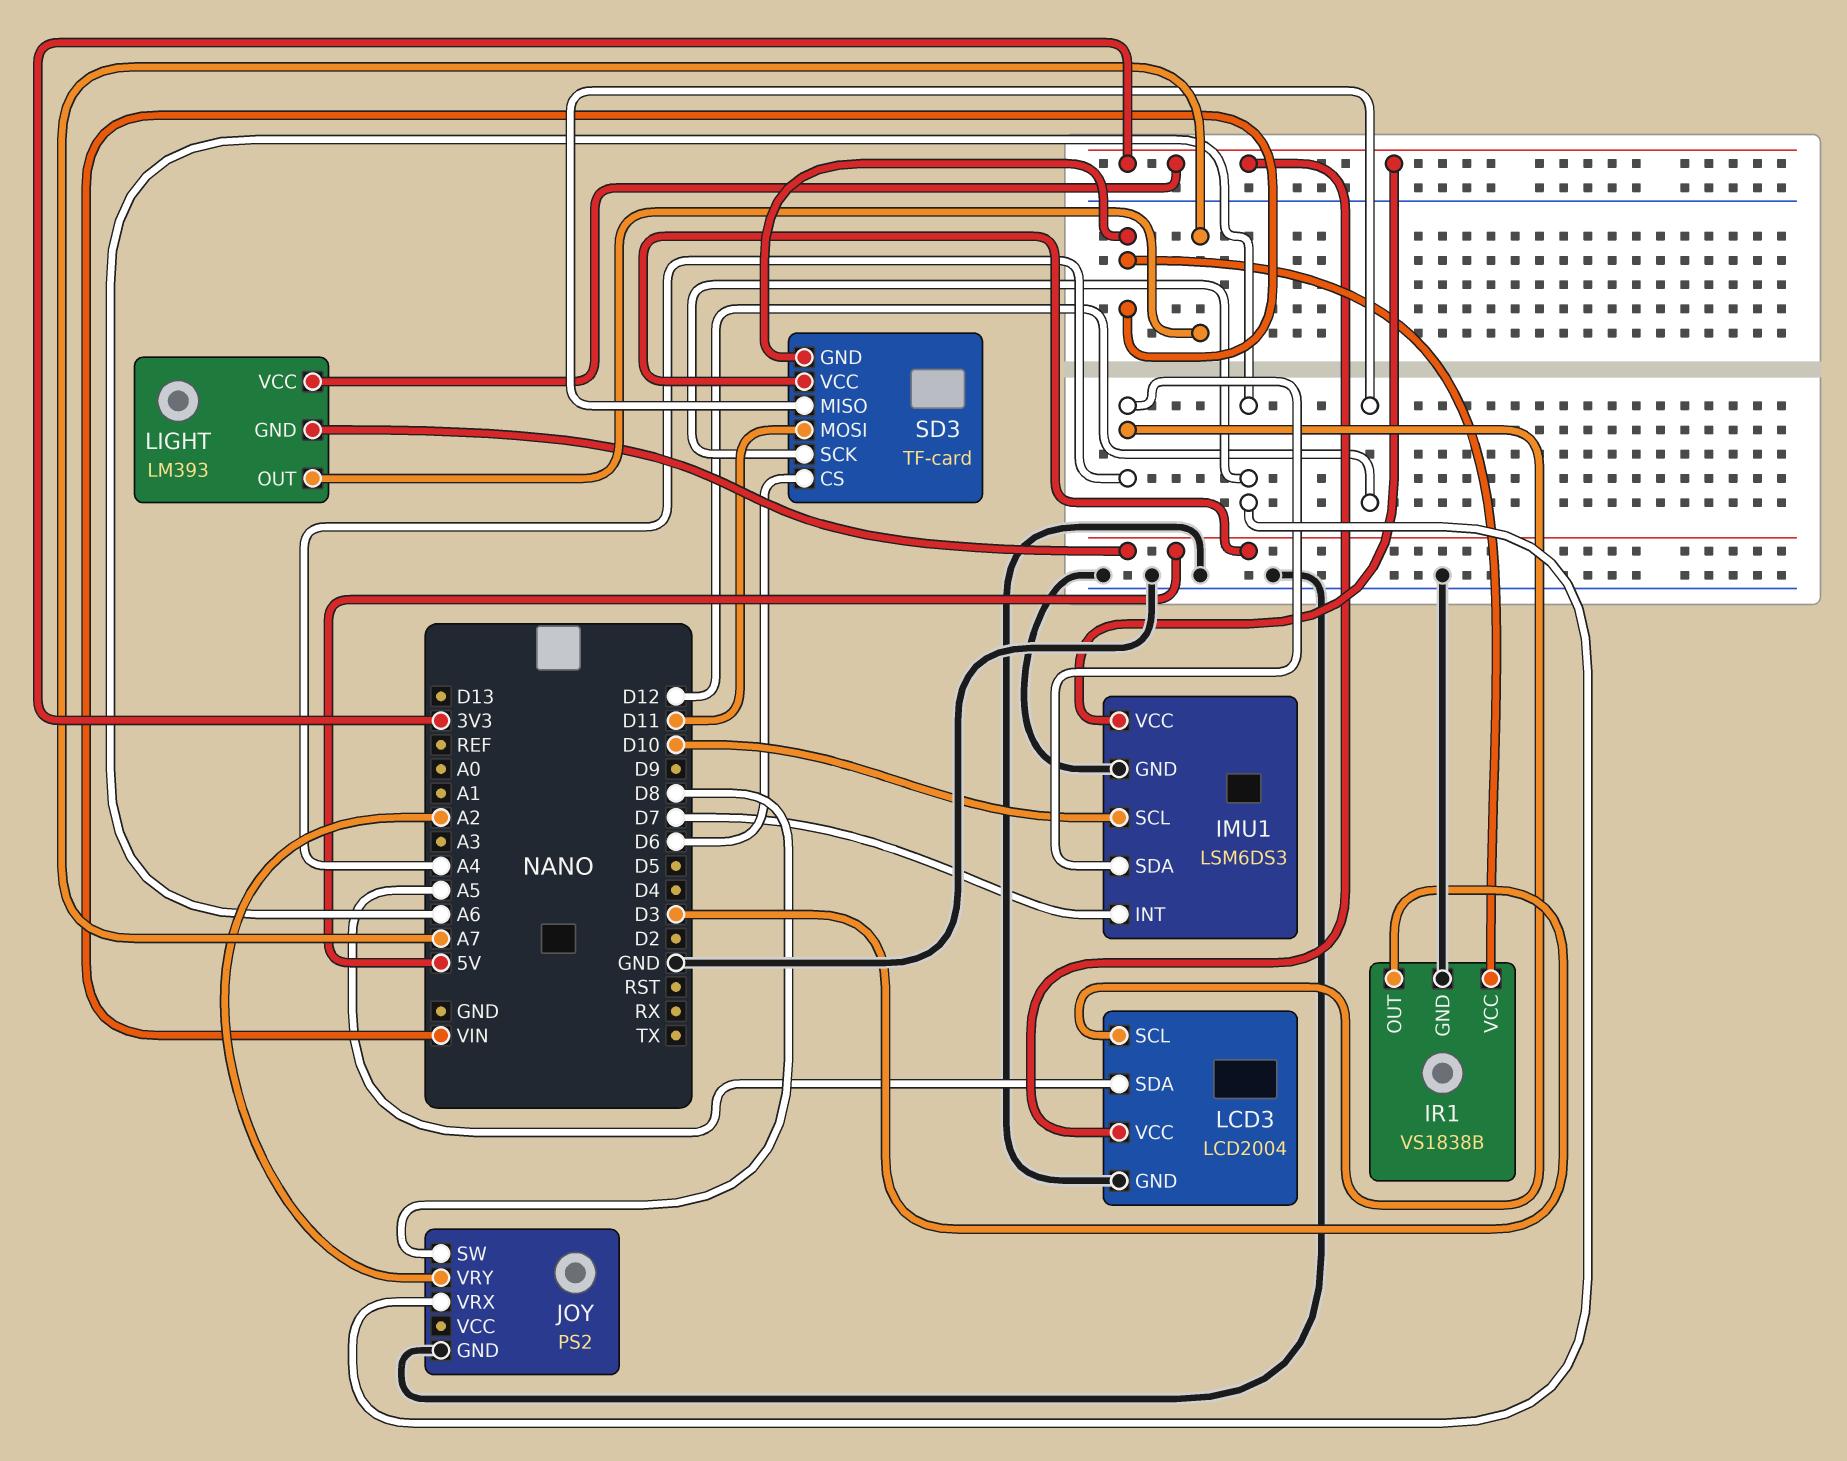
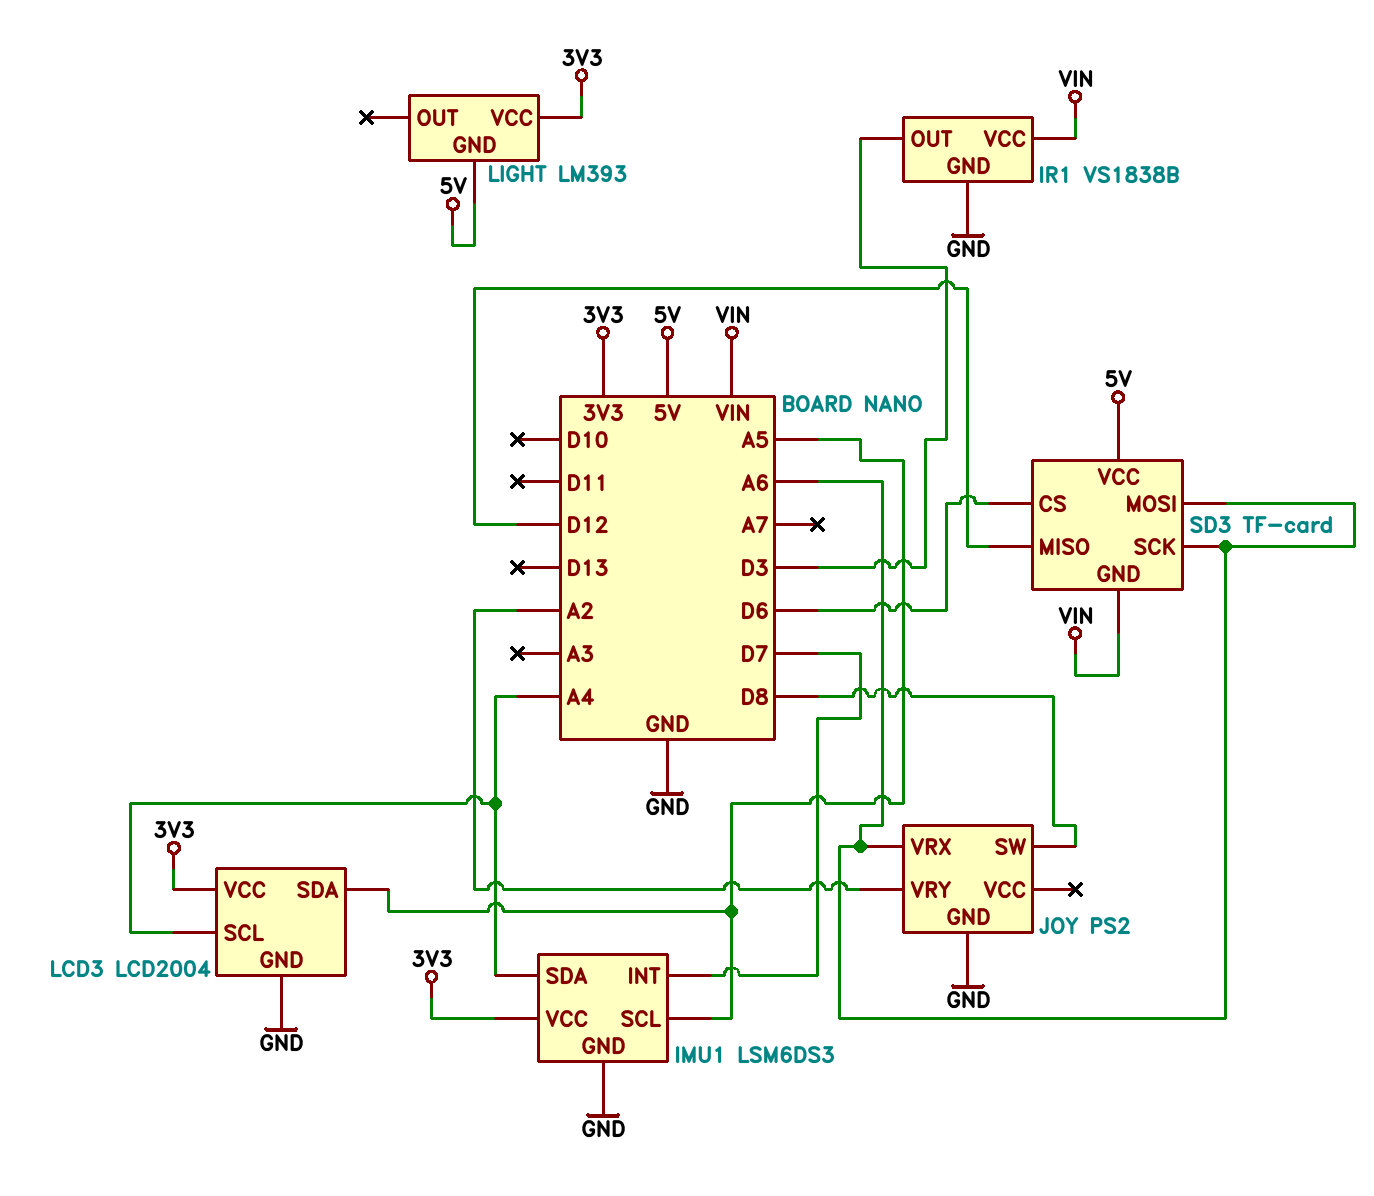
IMU1 pin SCL: D10 -> A5
LIGHT pin OUT: A7 -> none
SD3 pin MOSI: D11 -> A6

